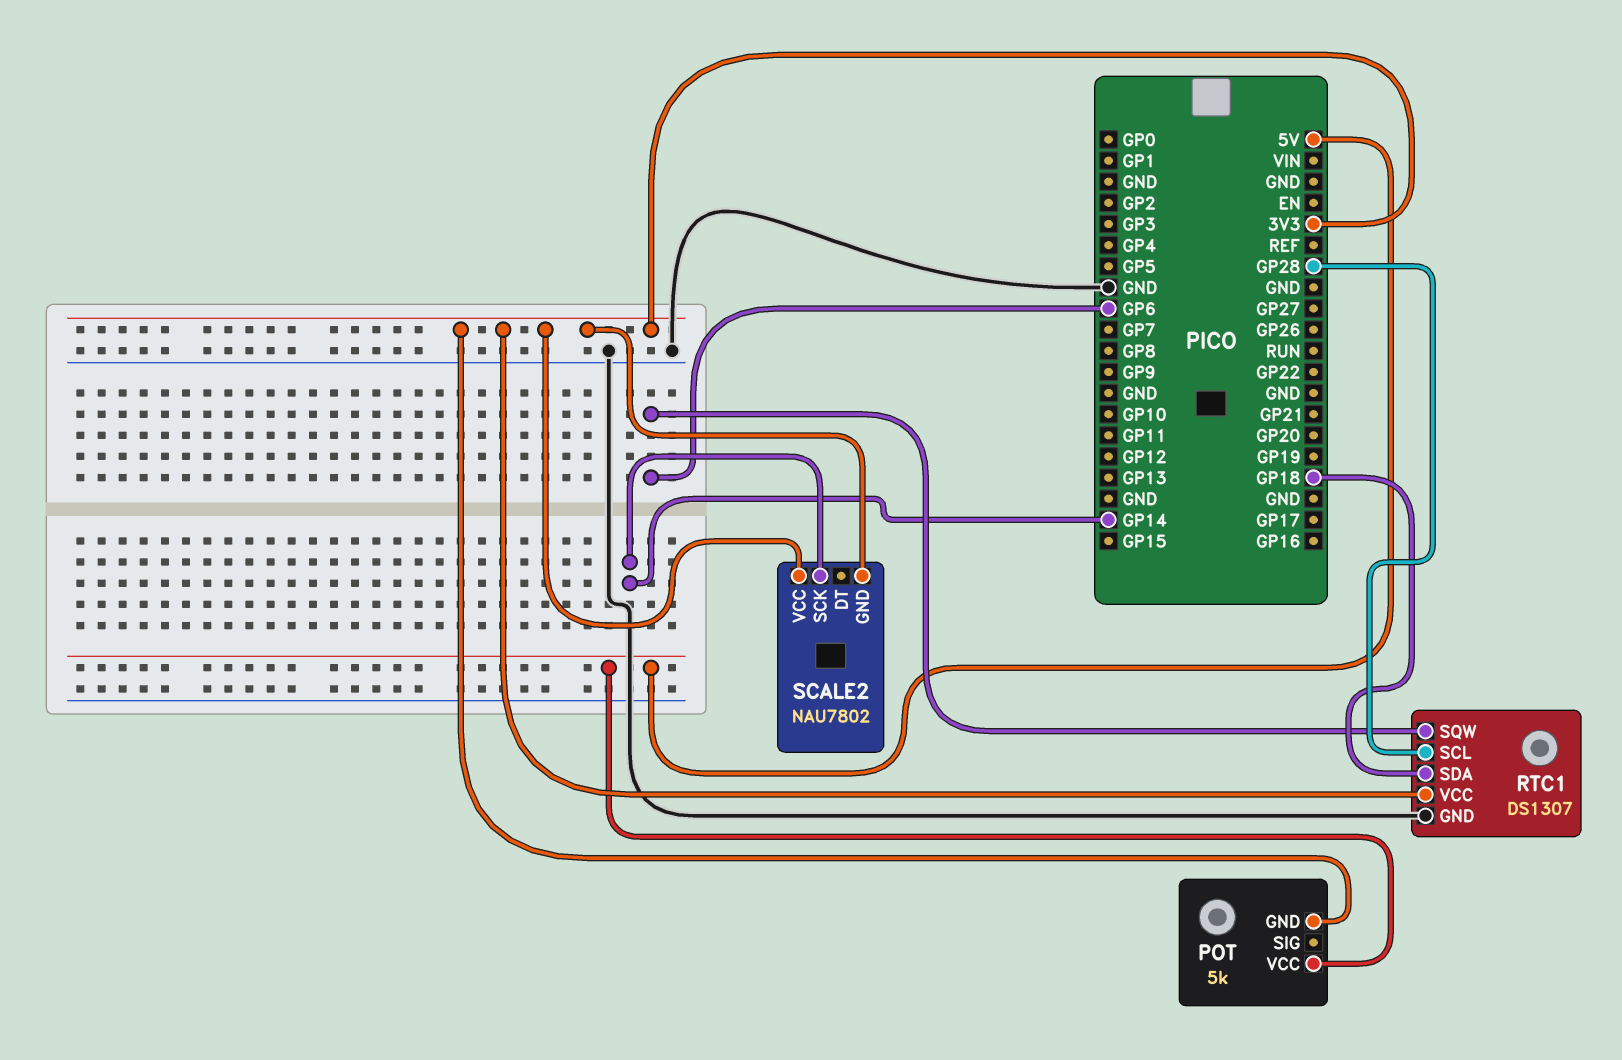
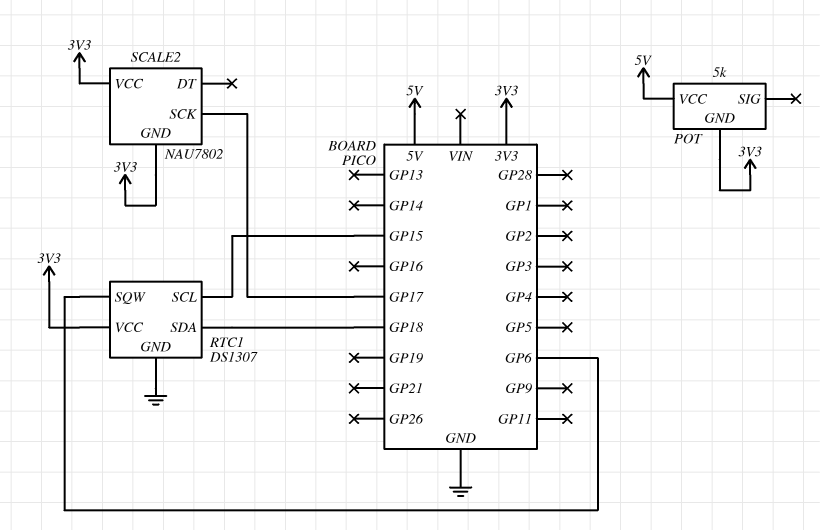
RTC1 pin SCL: GP28 -> GP15
SCALE2 pin SCK: GP14 -> GP17

